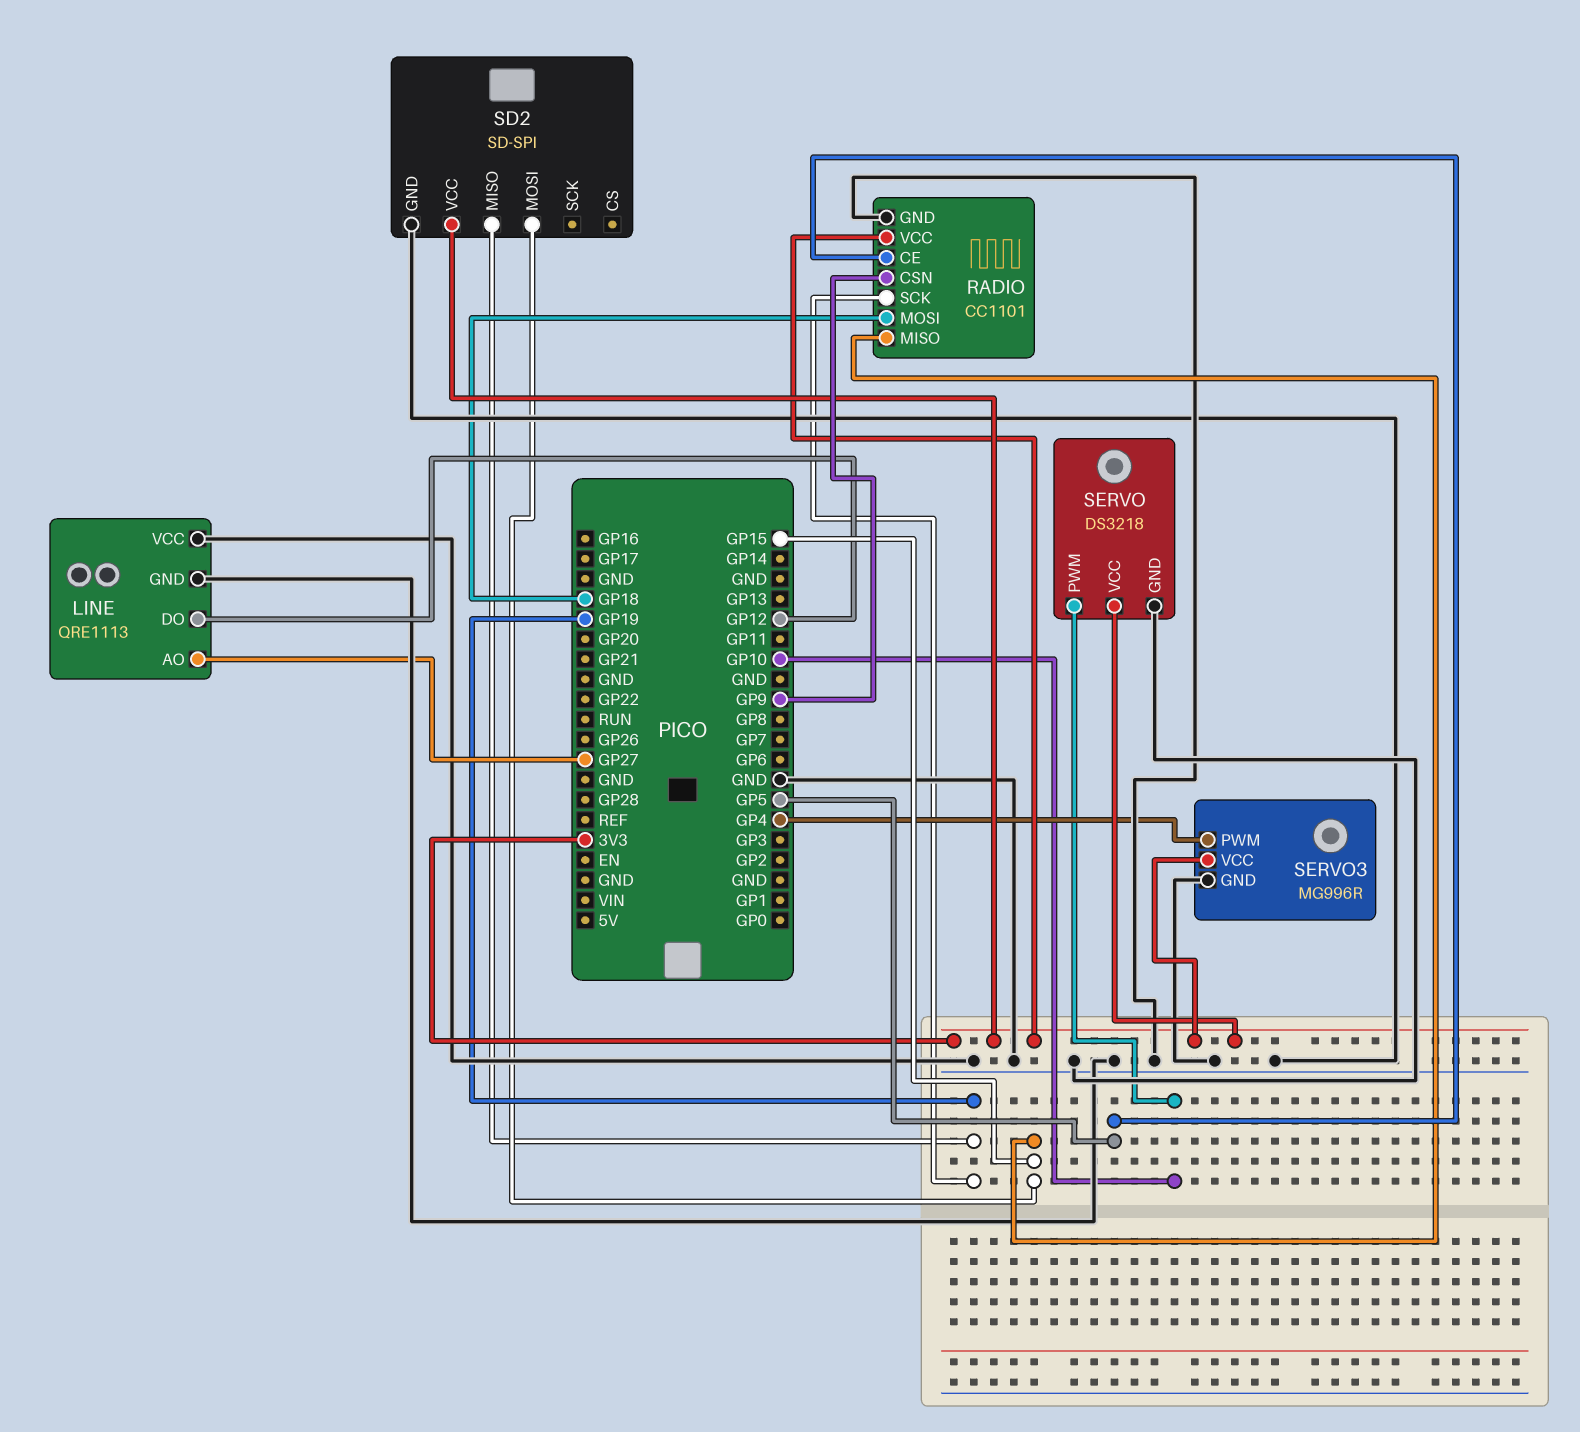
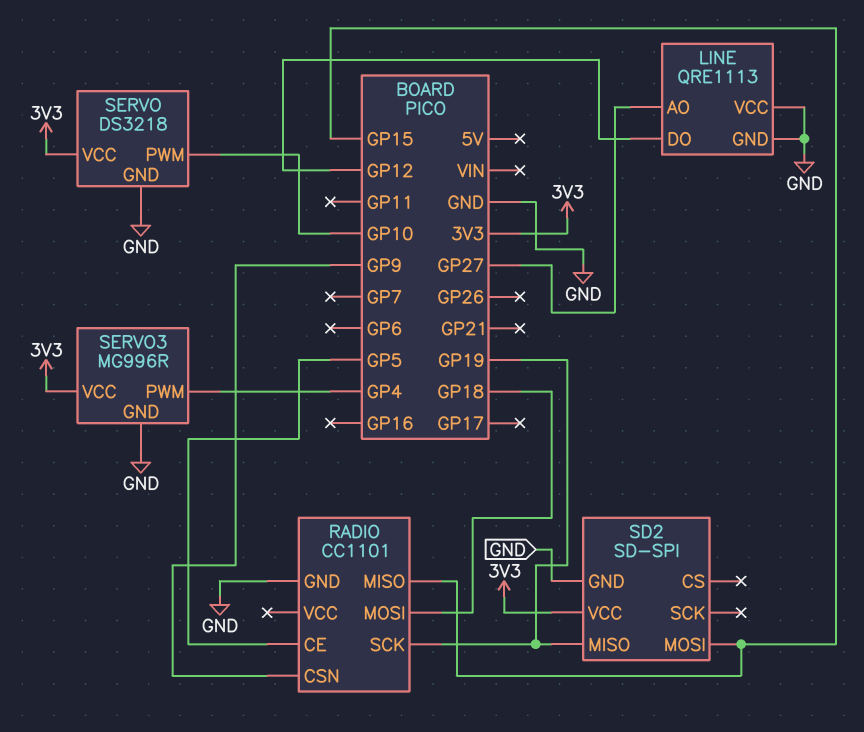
RADIO pin VCC: 3V3 -> none

